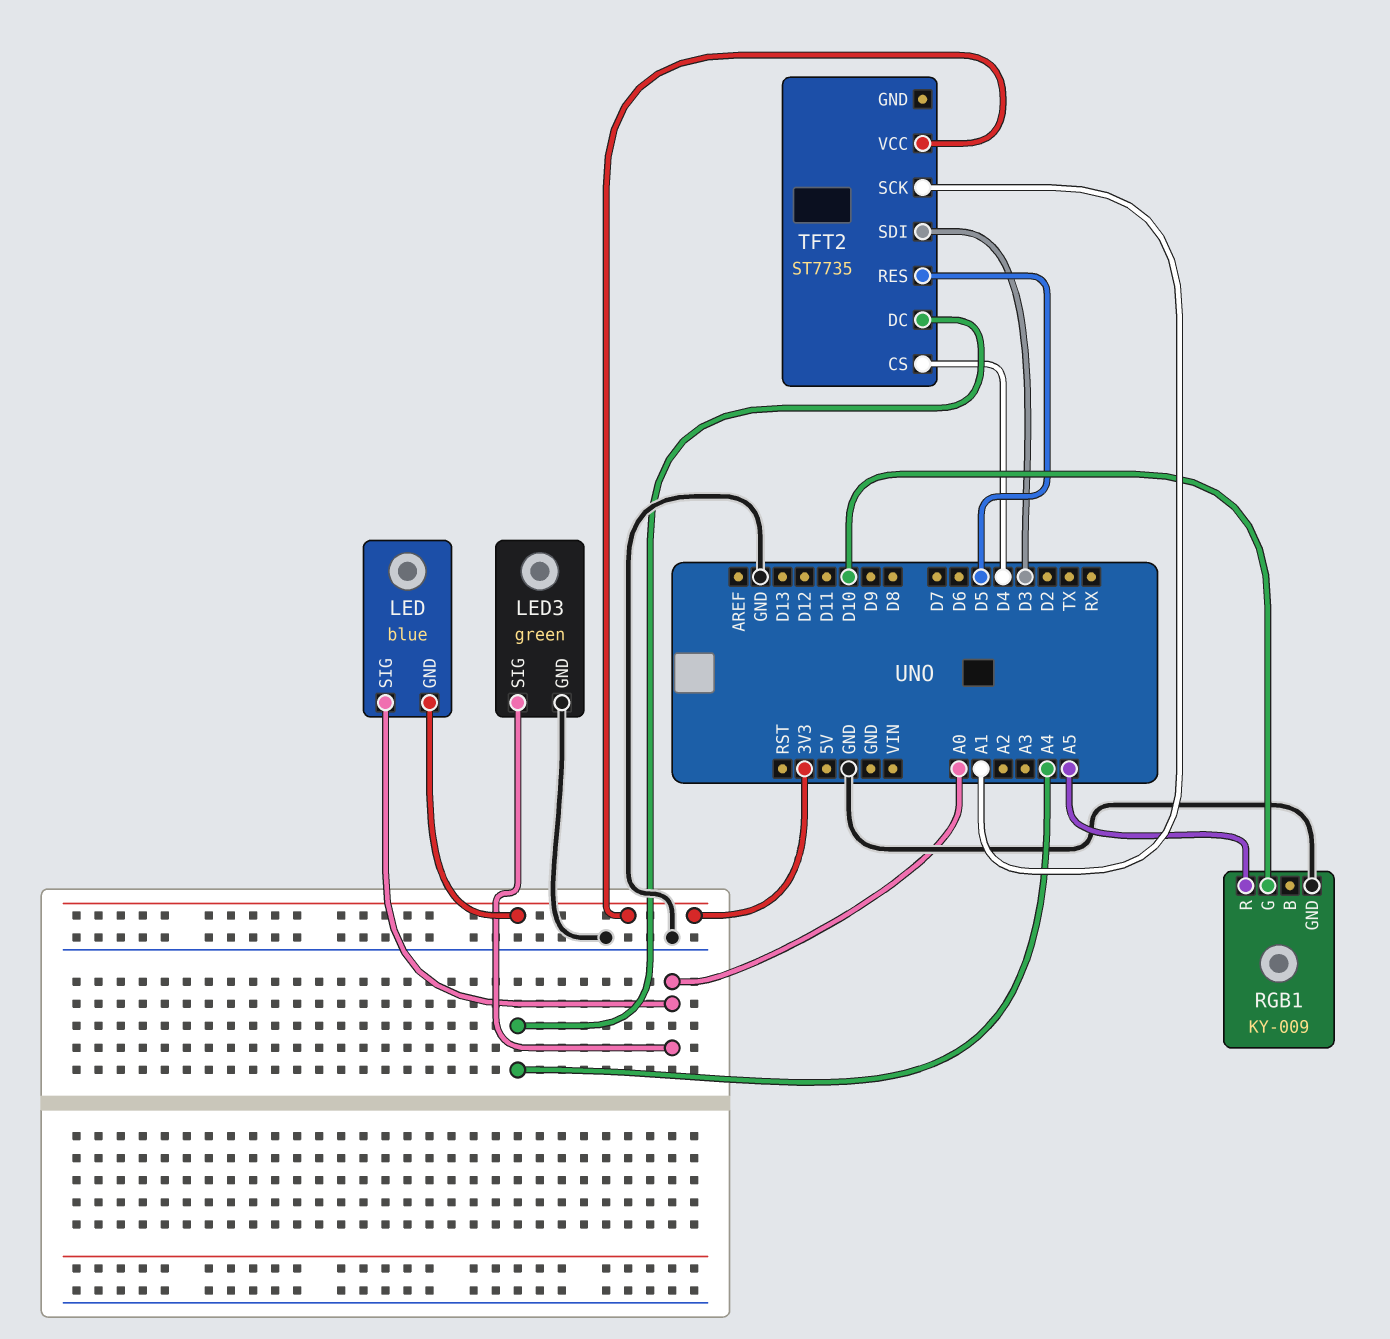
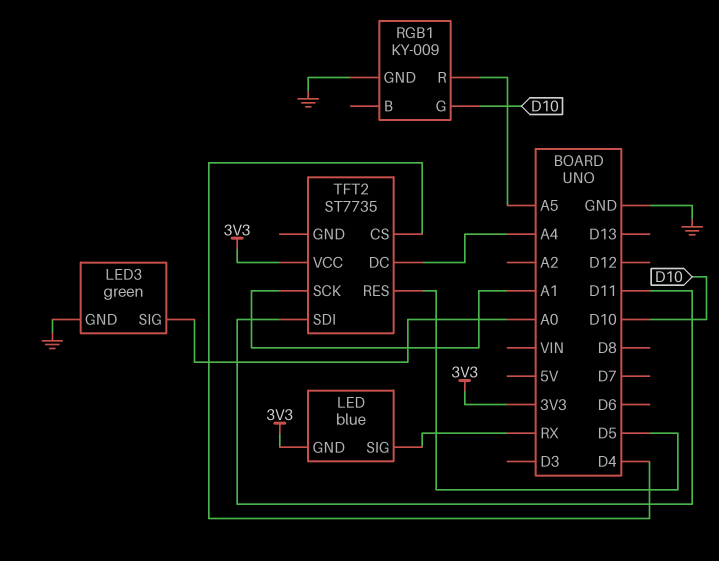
LED pin SIG: A0 -> RX
TFT2 pin SDI: D3 -> D11

